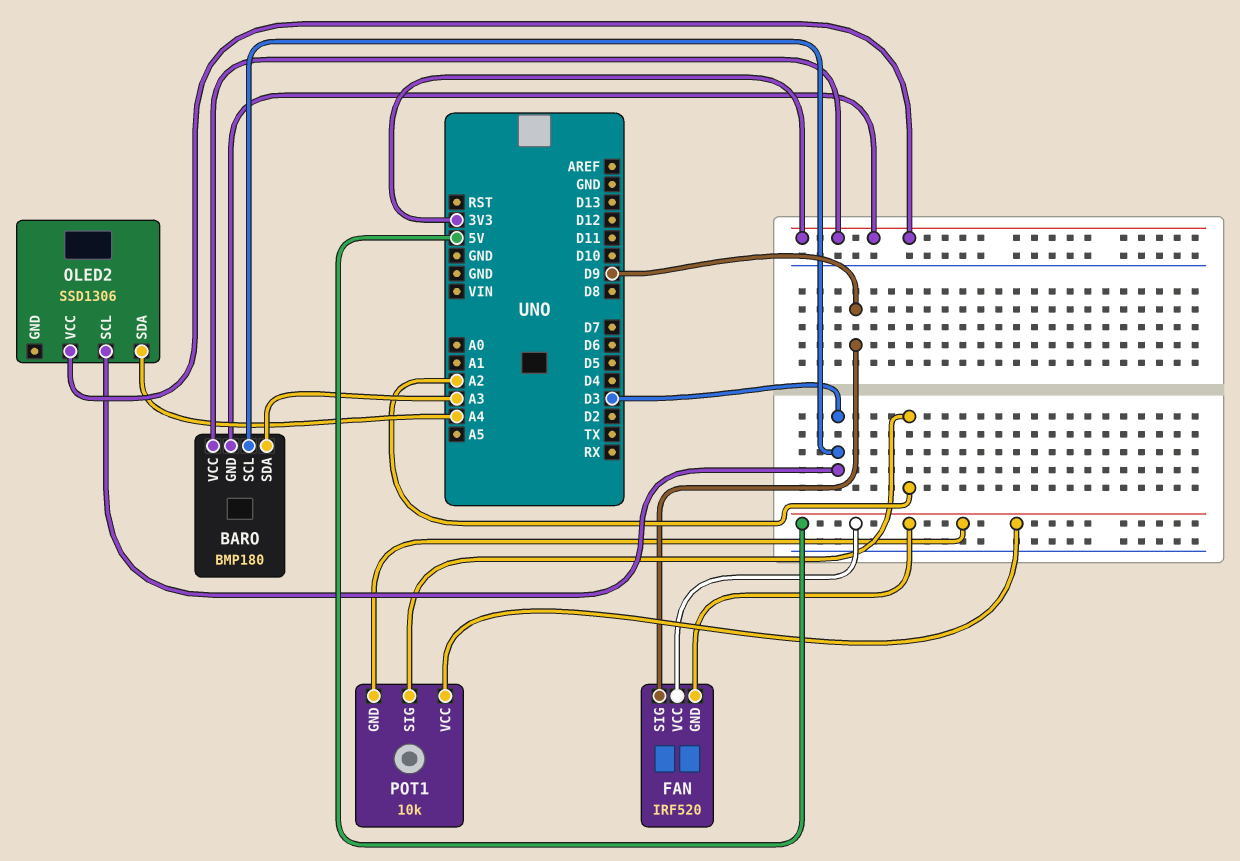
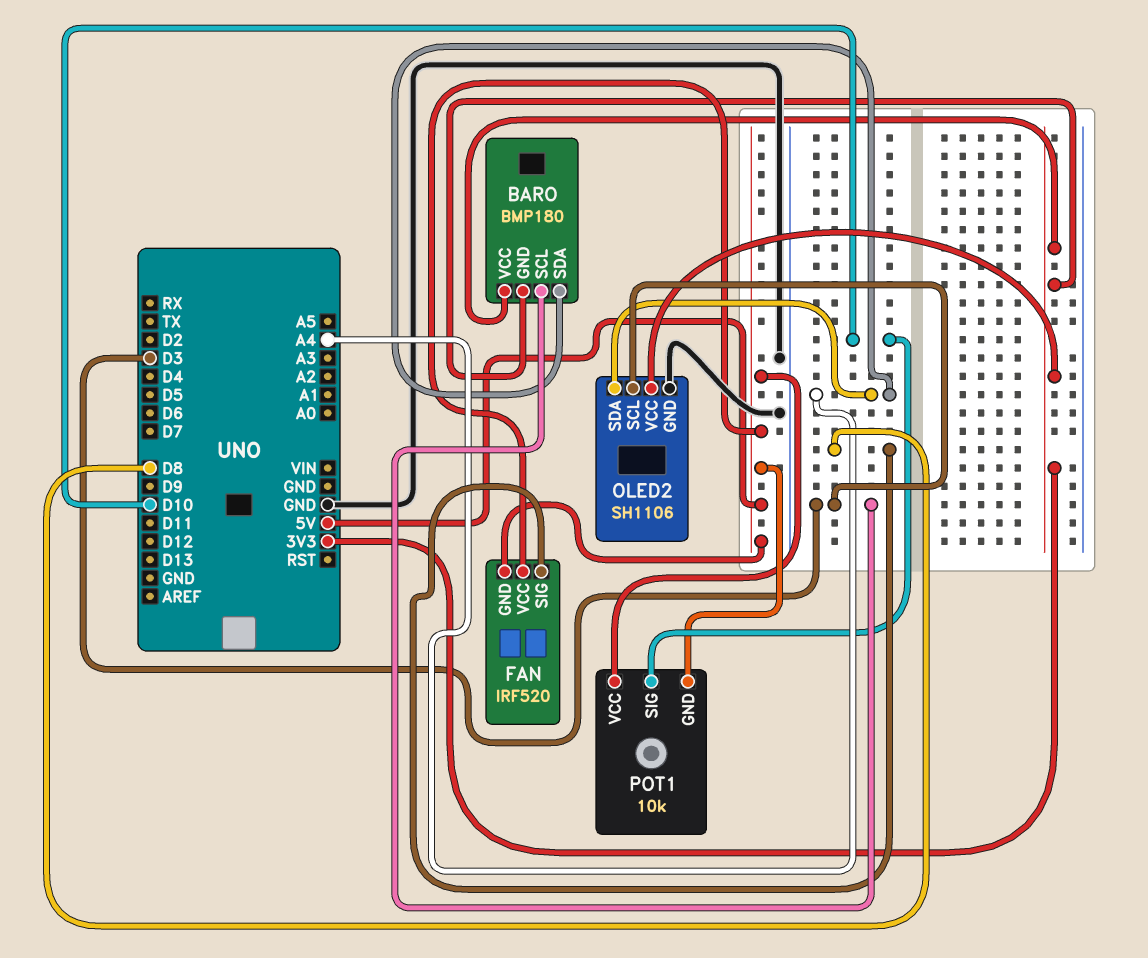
BARO pin SDA: A3 -> A4
FAN pin SIG: D9 -> D8
OLED2: SSD1306 -> SH1106
OLED2 pin GND: none -> GND
POT1 pin SIG: A2 -> D10

